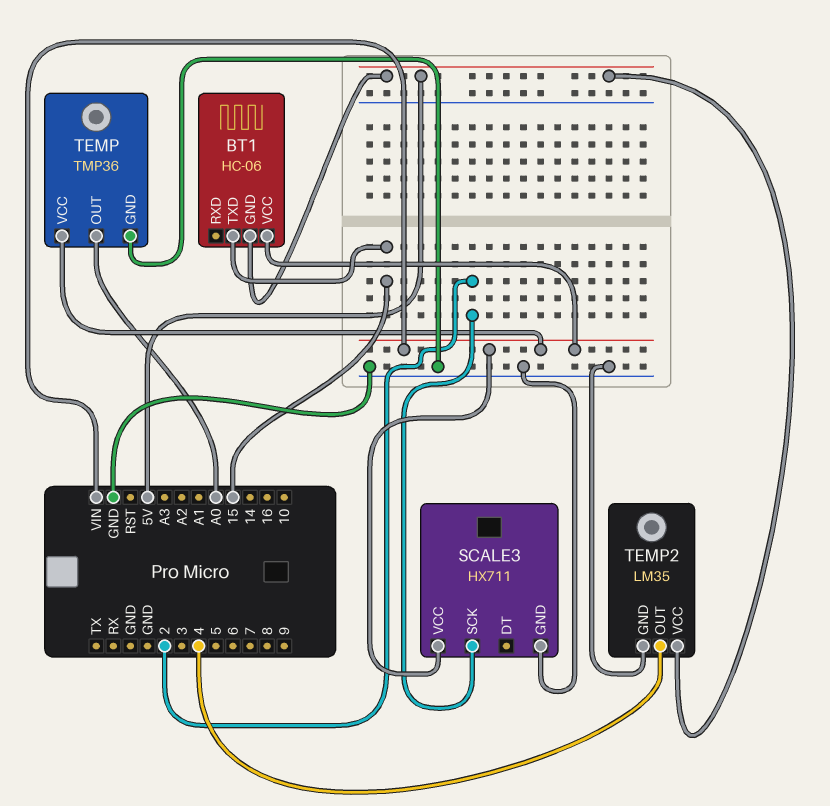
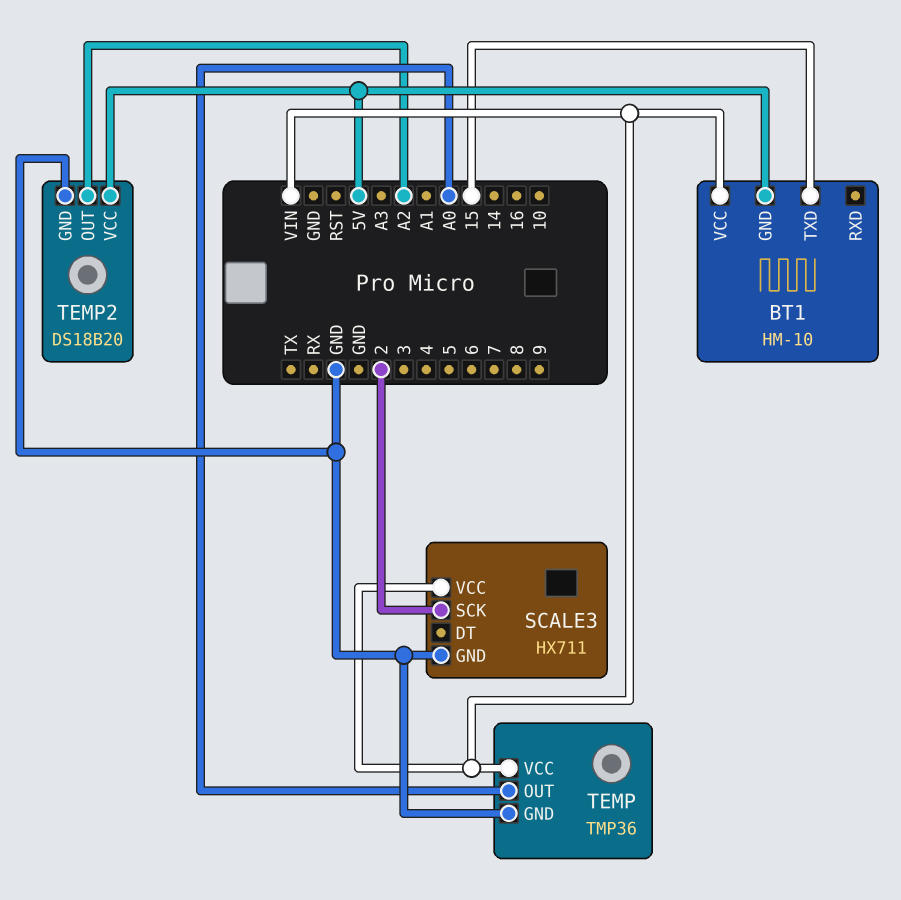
BT1: HC-06 -> HM-10
TEMP2: LM35 -> DS18B20
TEMP2 pin OUT: 4 -> A2

